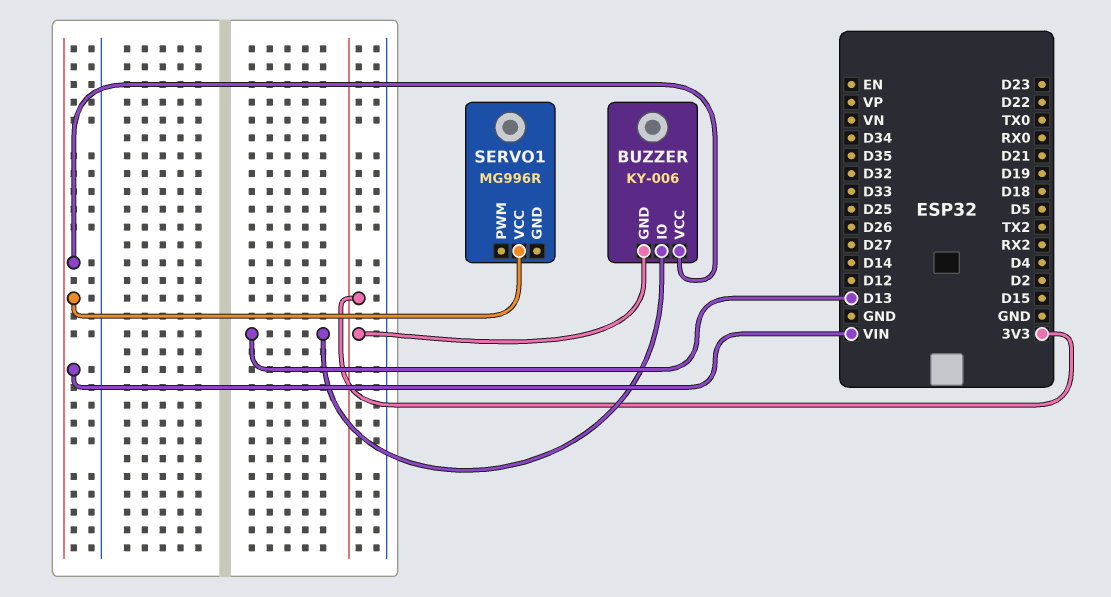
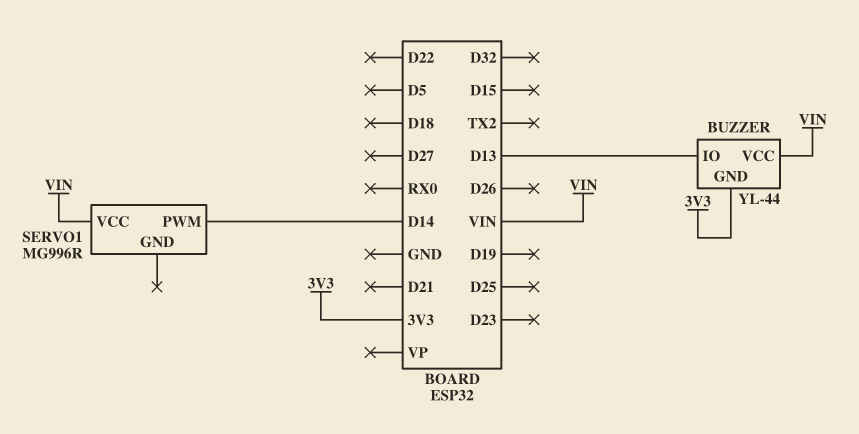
BUZZER: KY-006 -> YL-44
SERVO1 pin PWM: none -> D14

